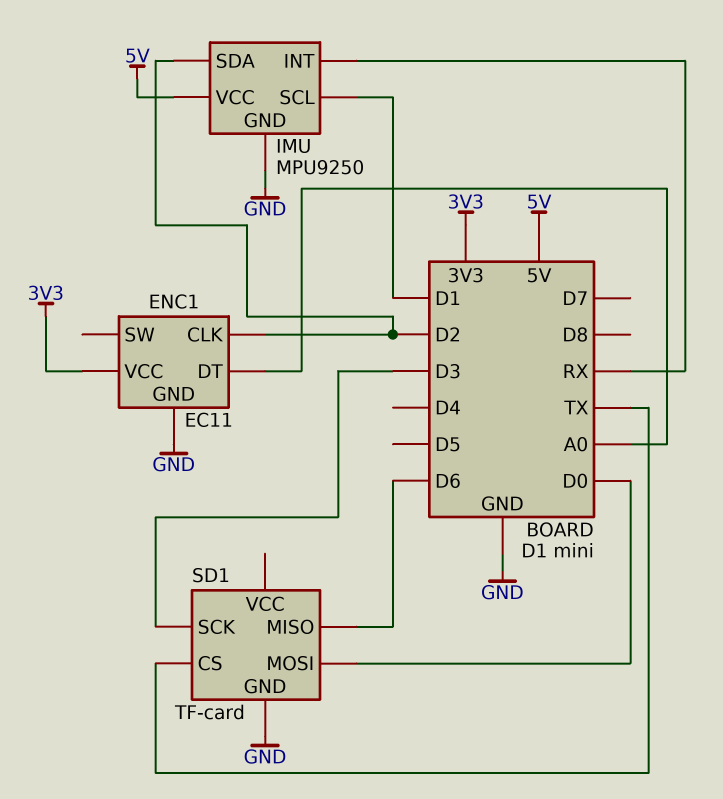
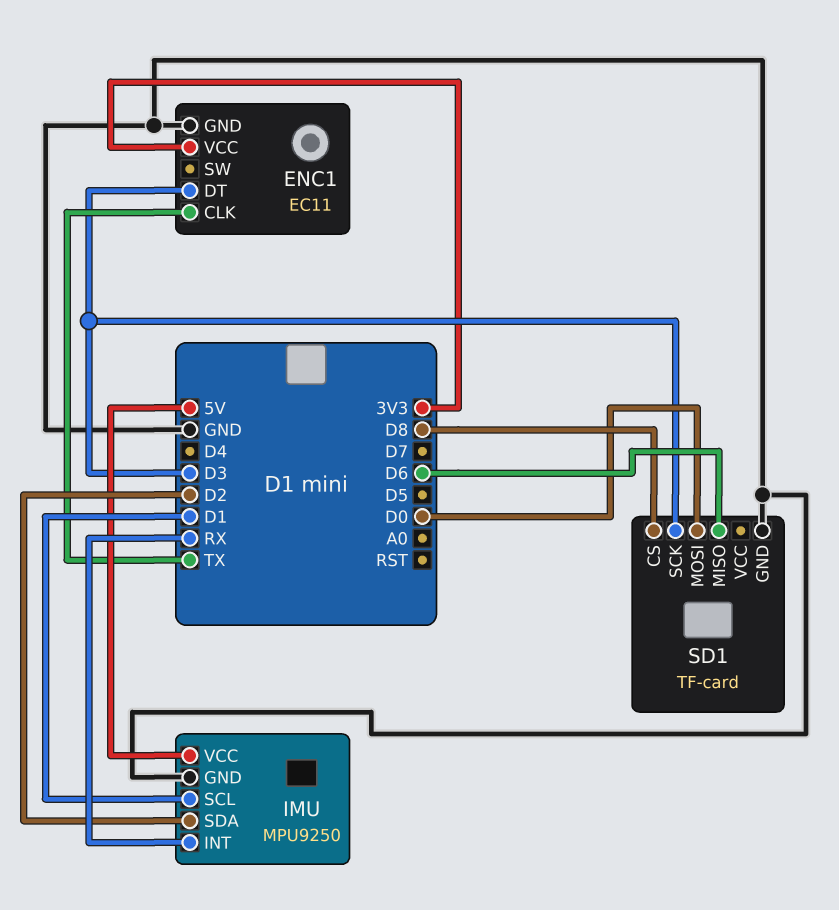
ENC1 pin CLK: D2 -> TX
ENC1 pin DT: A0 -> D3
SD1 pin CS: TX -> D8

